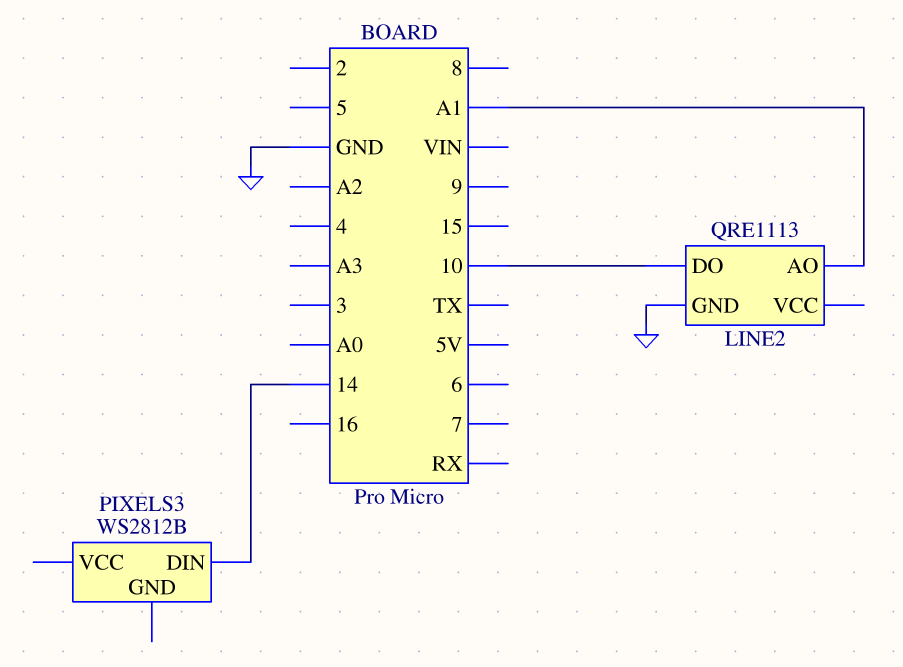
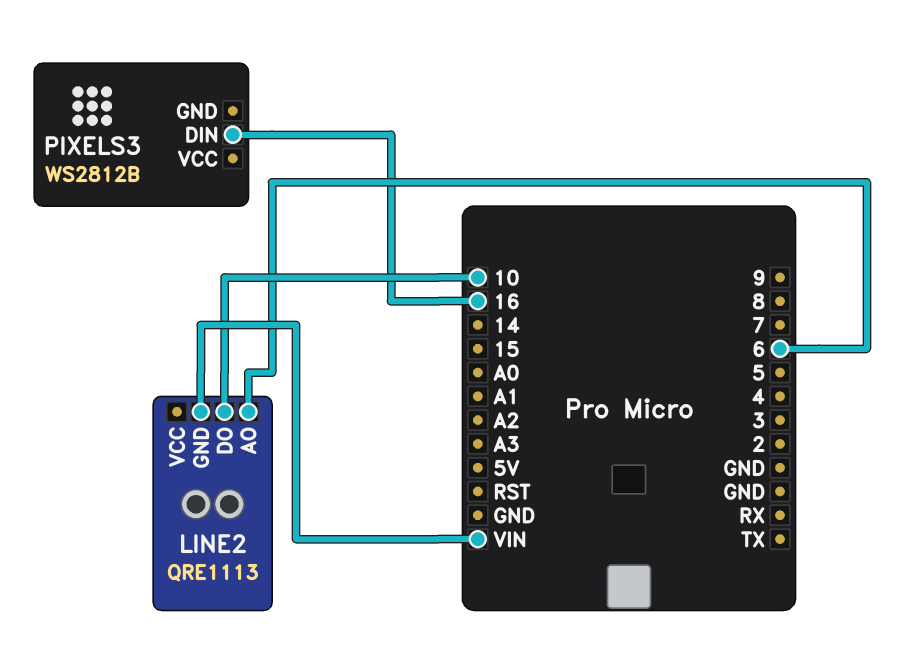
LINE2 pin AO: A1 -> 6
LINE2 pin GND: GND -> VIN
PIXELS3 pin DIN: 14 -> 16

